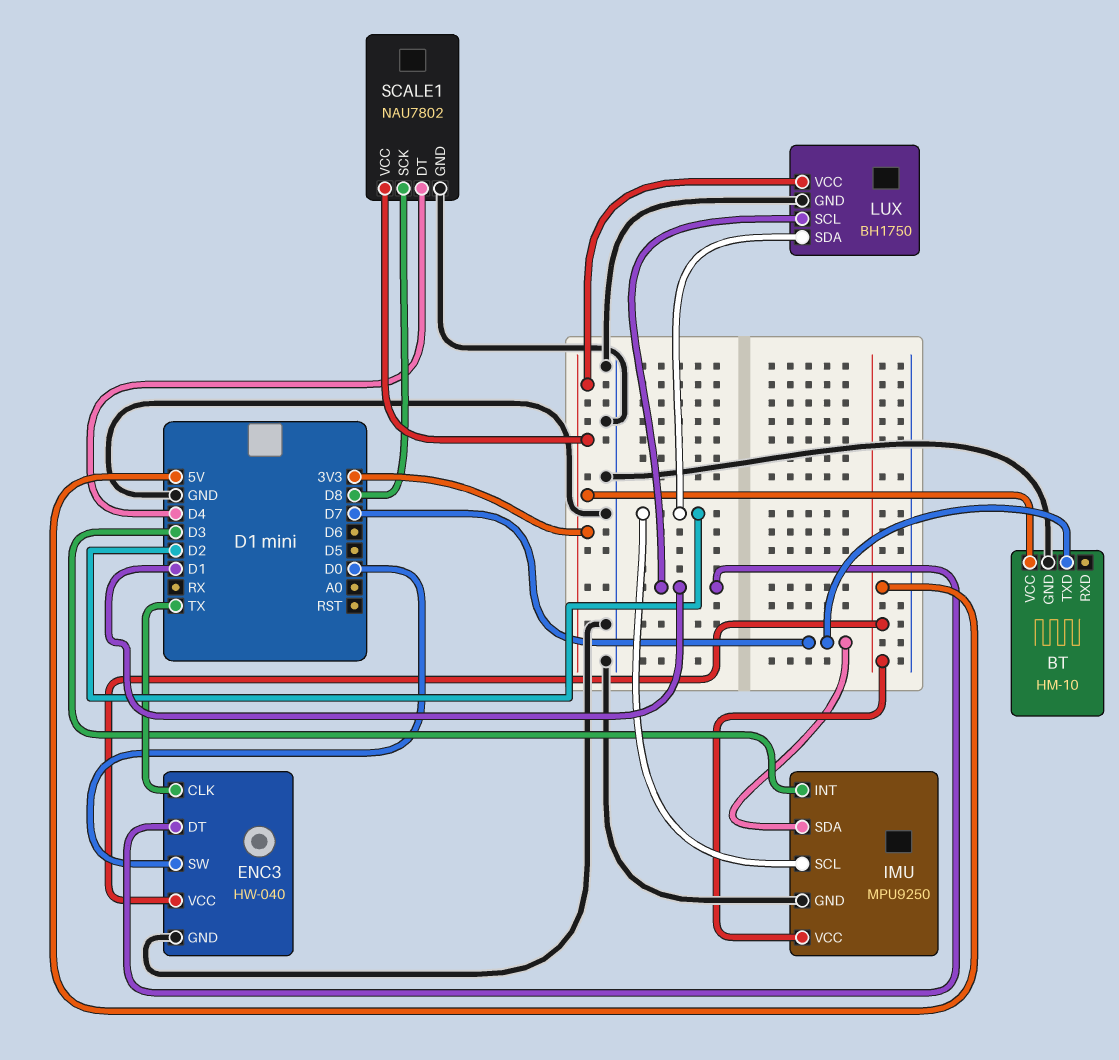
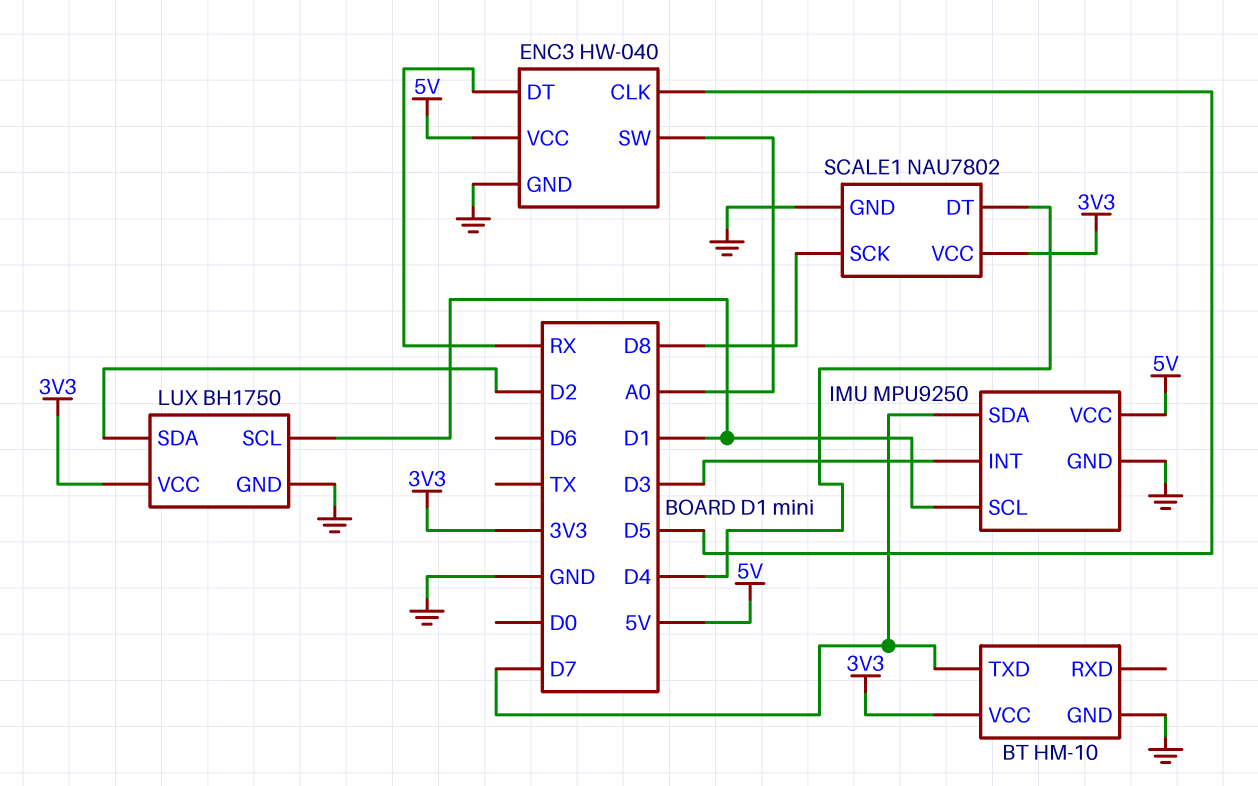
ENC3 pin CLK: TX -> D5
ENC3 pin DT: D1 -> RX
ENC3 pin SW: D0 -> A0
IMU pin SCL: D2 -> D1

